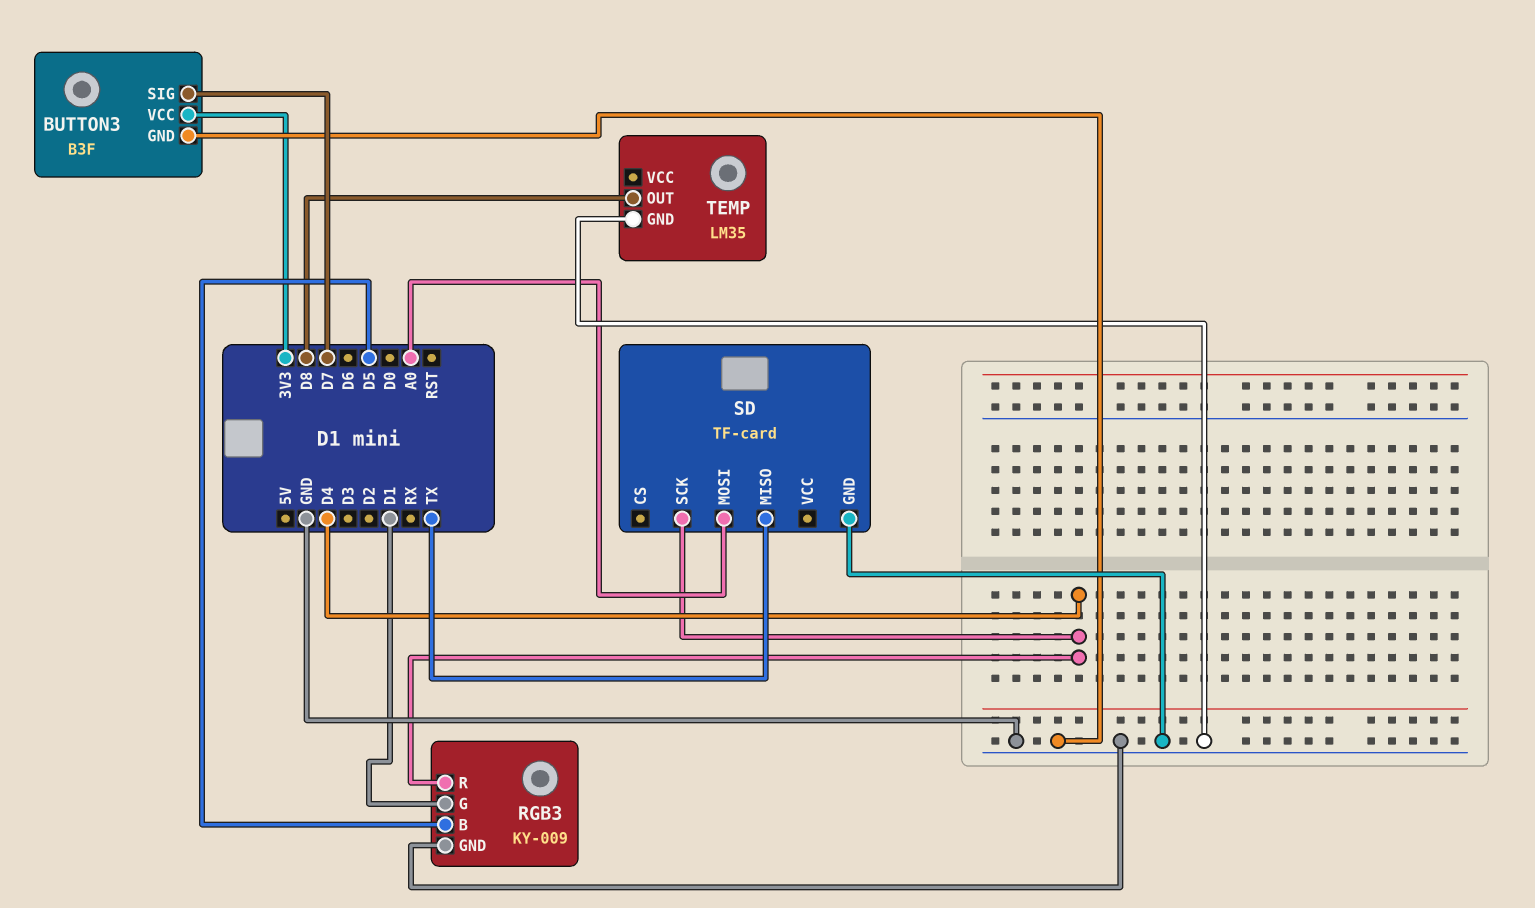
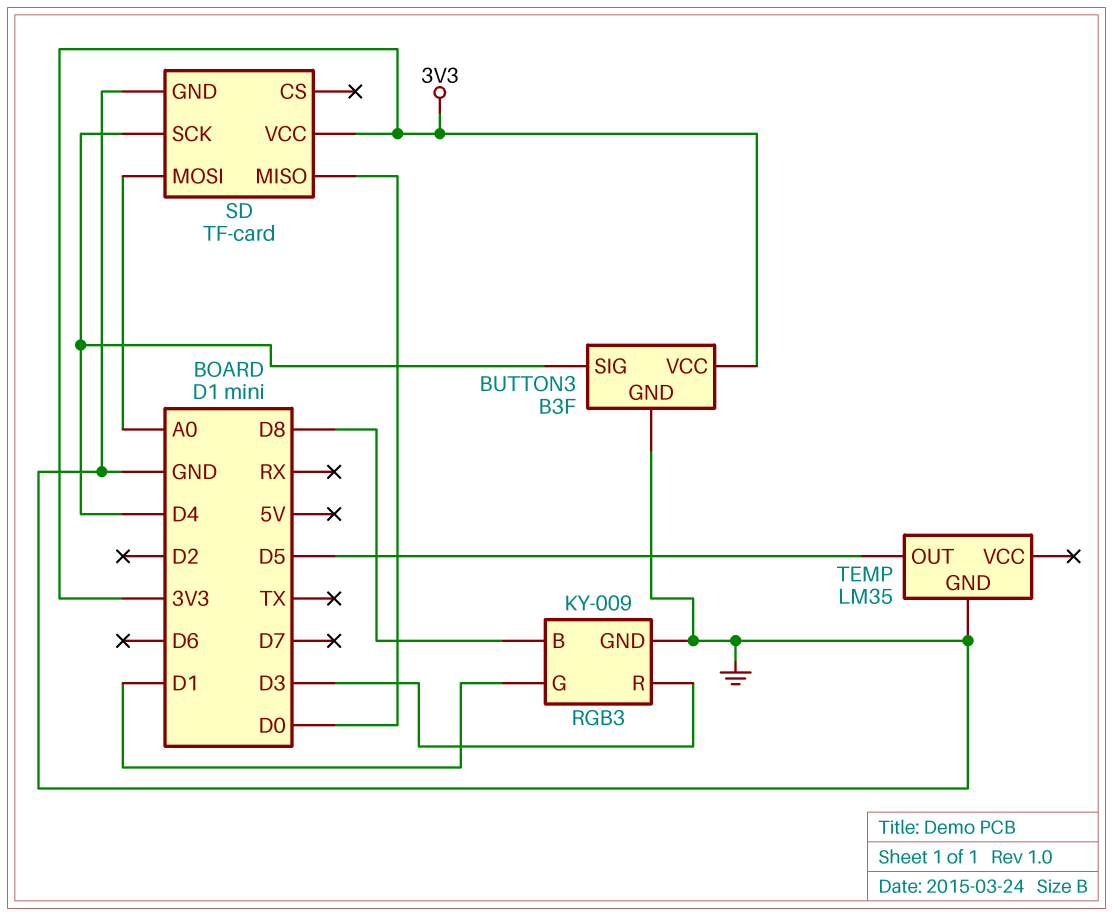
BUTTON3 pin SIG: D7 -> D4
RGB3 pin B: D5 -> D8
RGB3 pin R: D4 -> D3
SD pin MISO: TX -> D0
SD pin VCC: none -> 3V3
TEMP pin OUT: D8 -> D5

